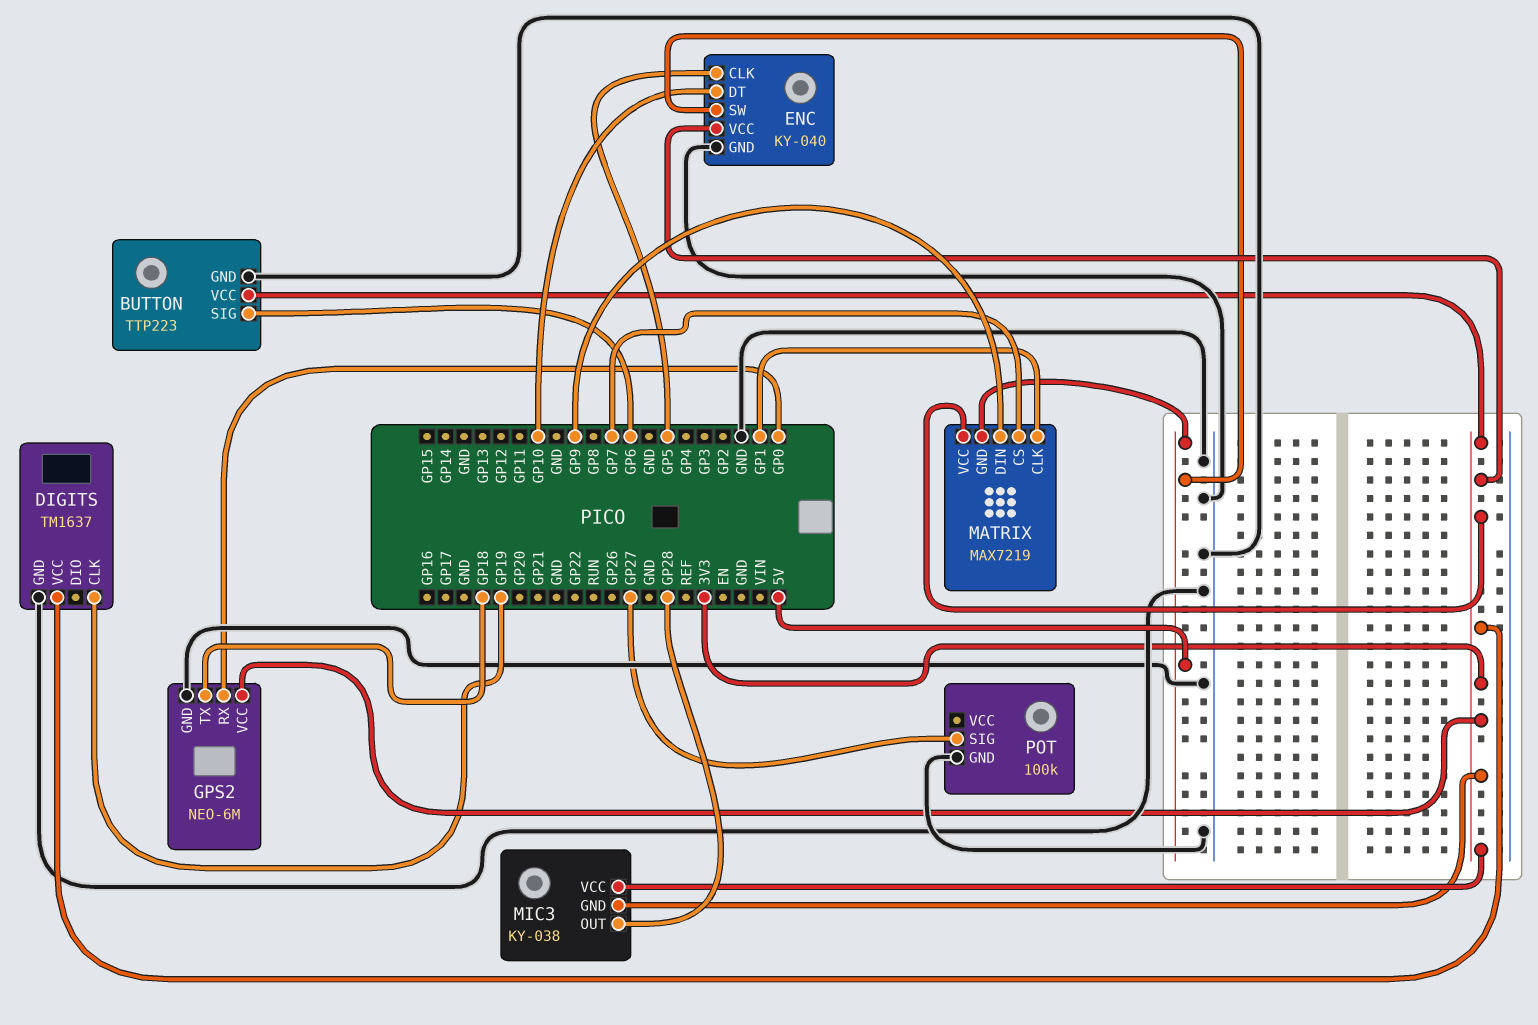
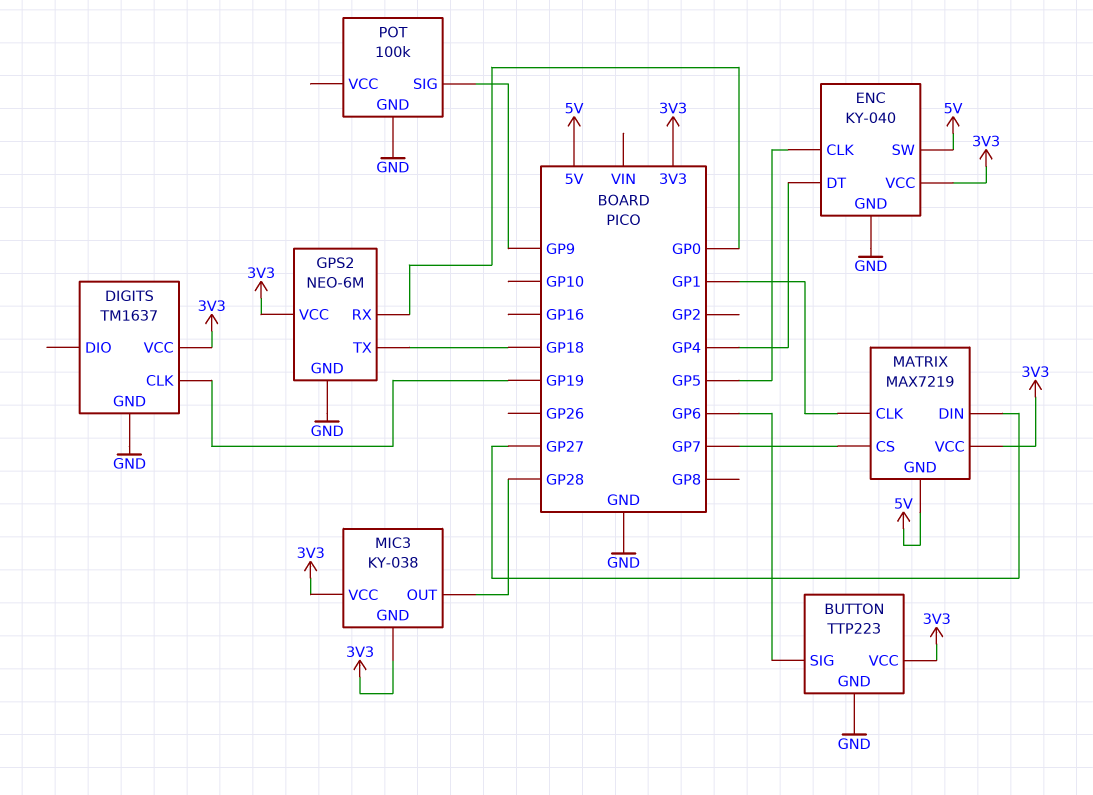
ENC pin DT: GP10 -> GP4
MATRIX pin DIN: GP9 -> GP27
POT pin SIG: GP27 -> GP9

